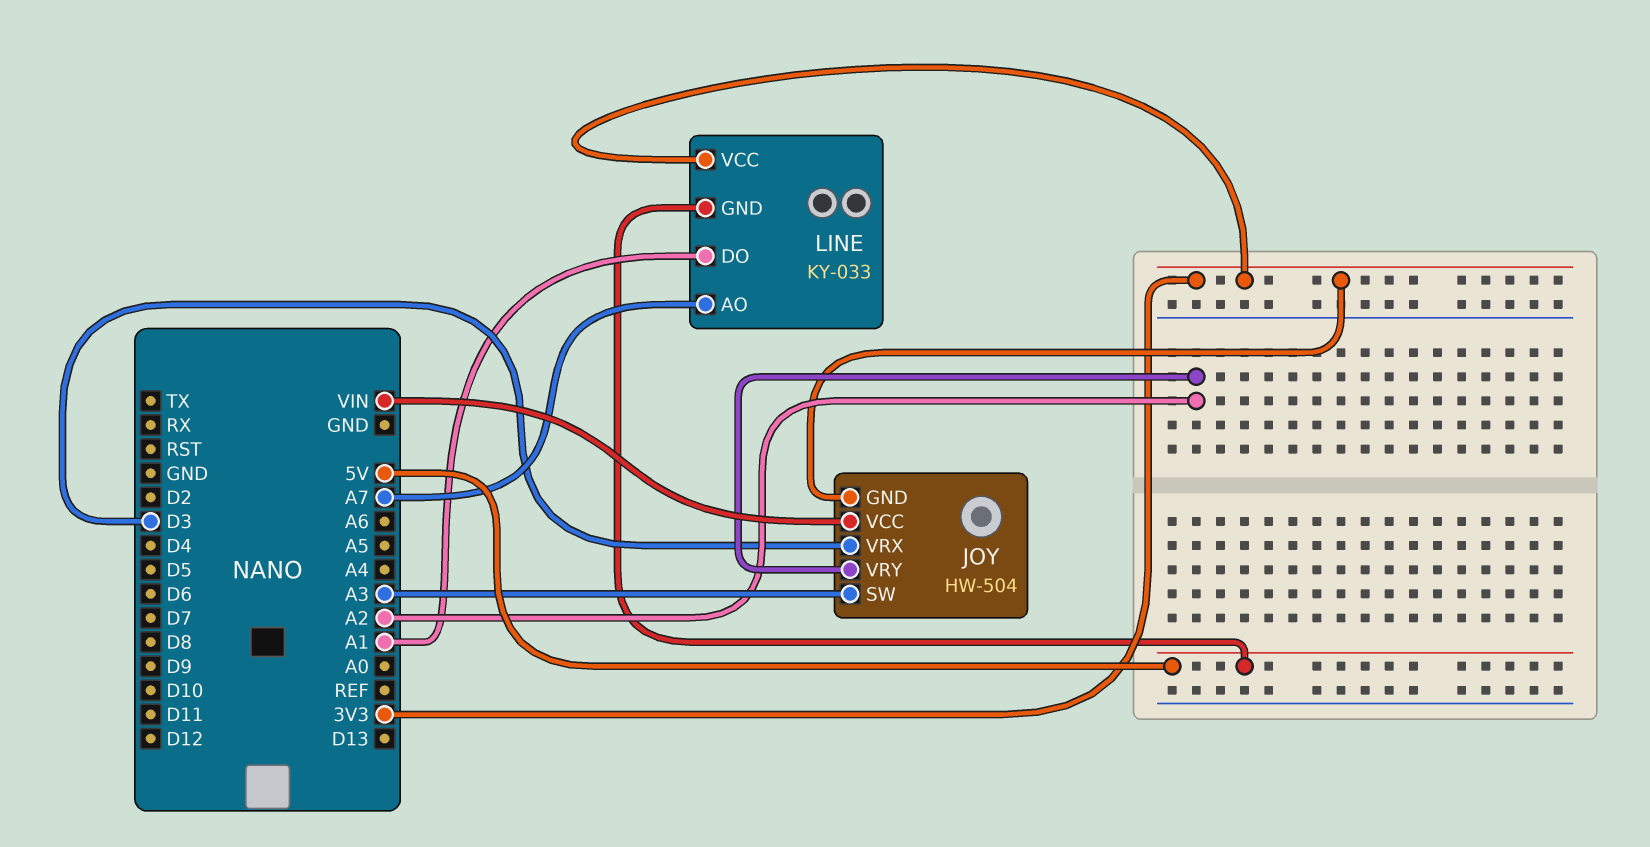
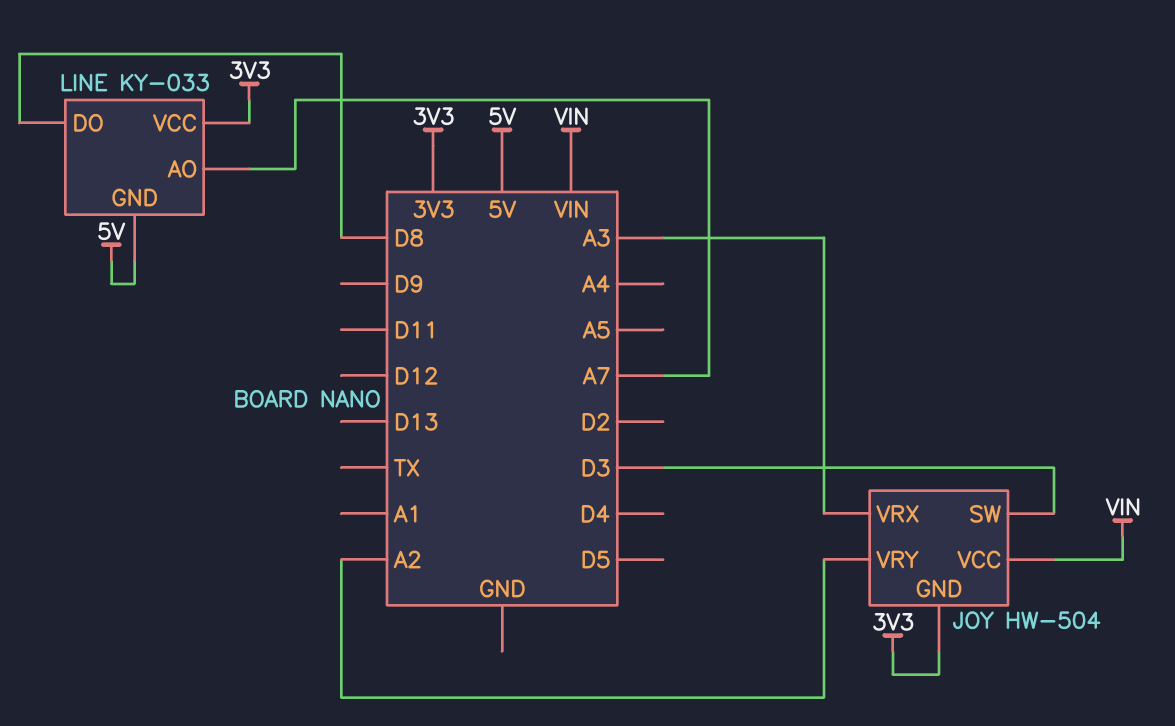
JOY pin SW: A3 -> D3
JOY pin VRX: D3 -> A3
LINE pin DO: A1 -> D8

